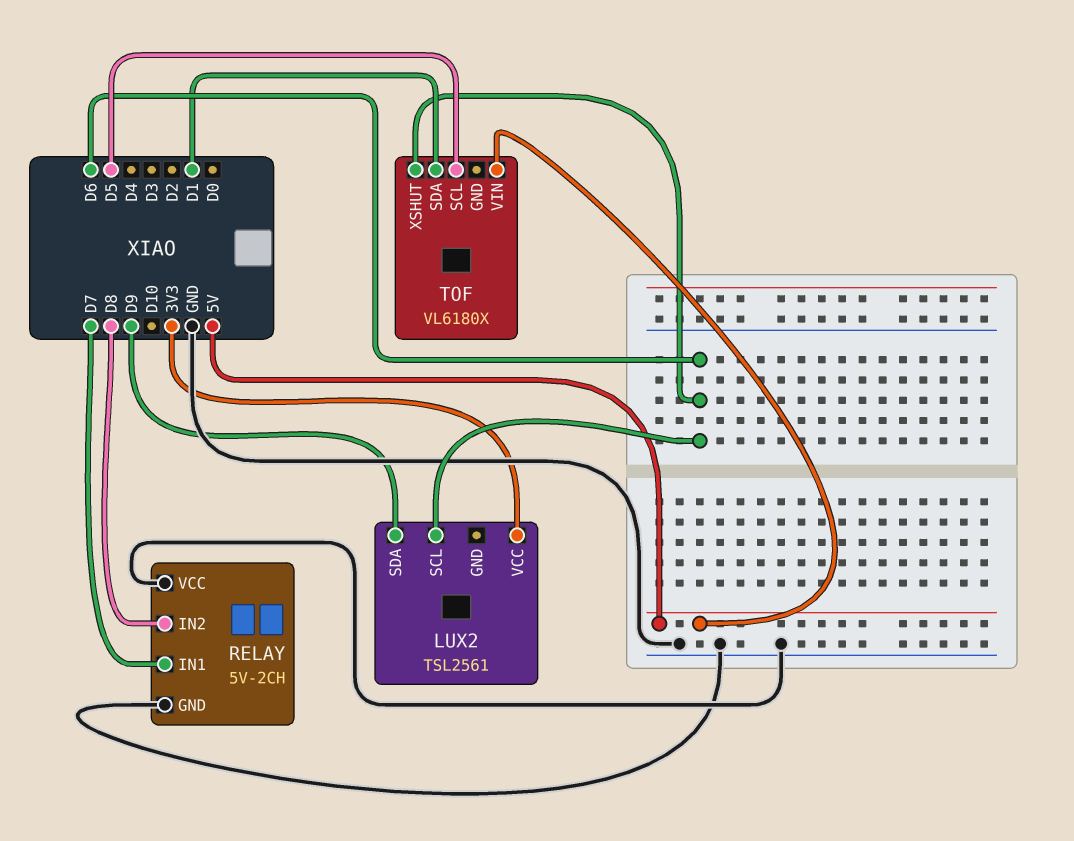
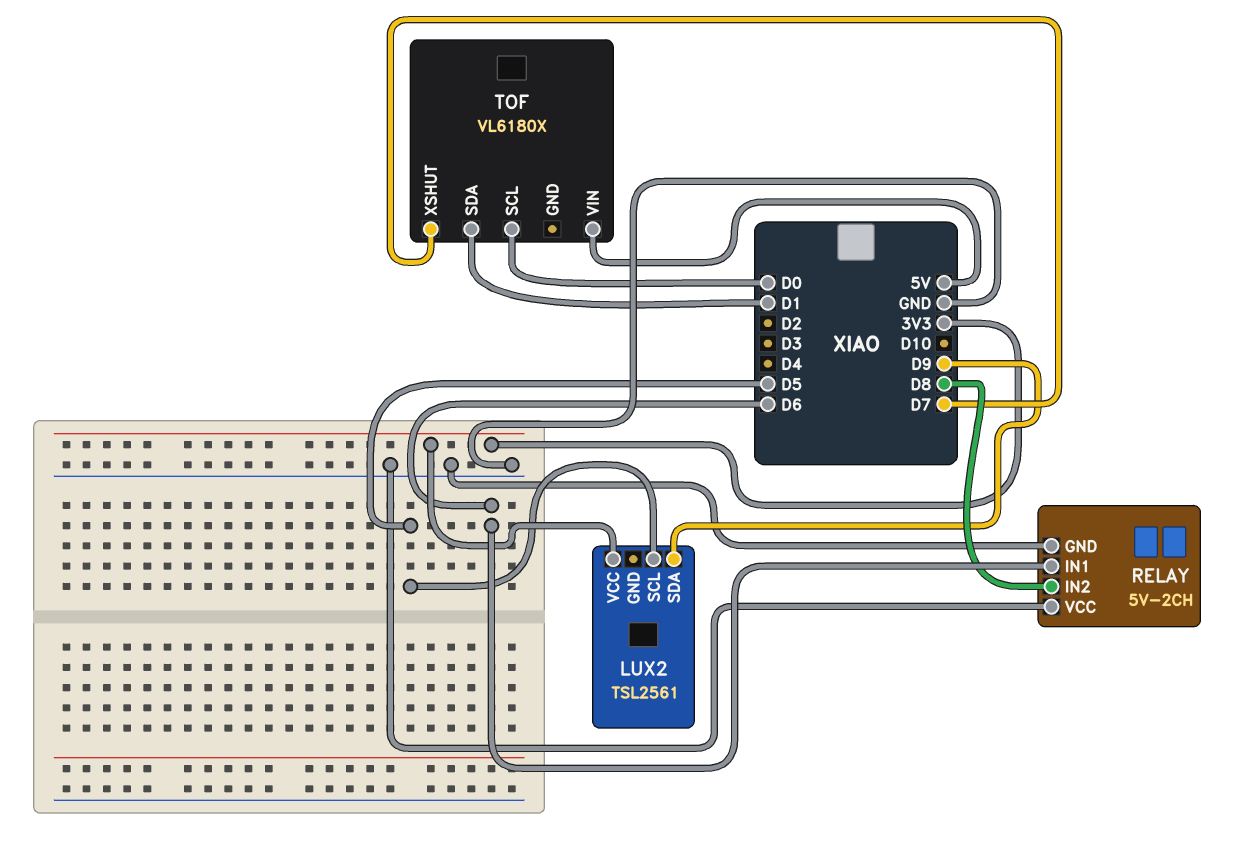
LUX2 pin SCL: D6 -> D5
RELAY pin IN1: D7 -> D6
TOF pin SCL: D5 -> D0
TOF pin XSHUT: D6 -> D7

